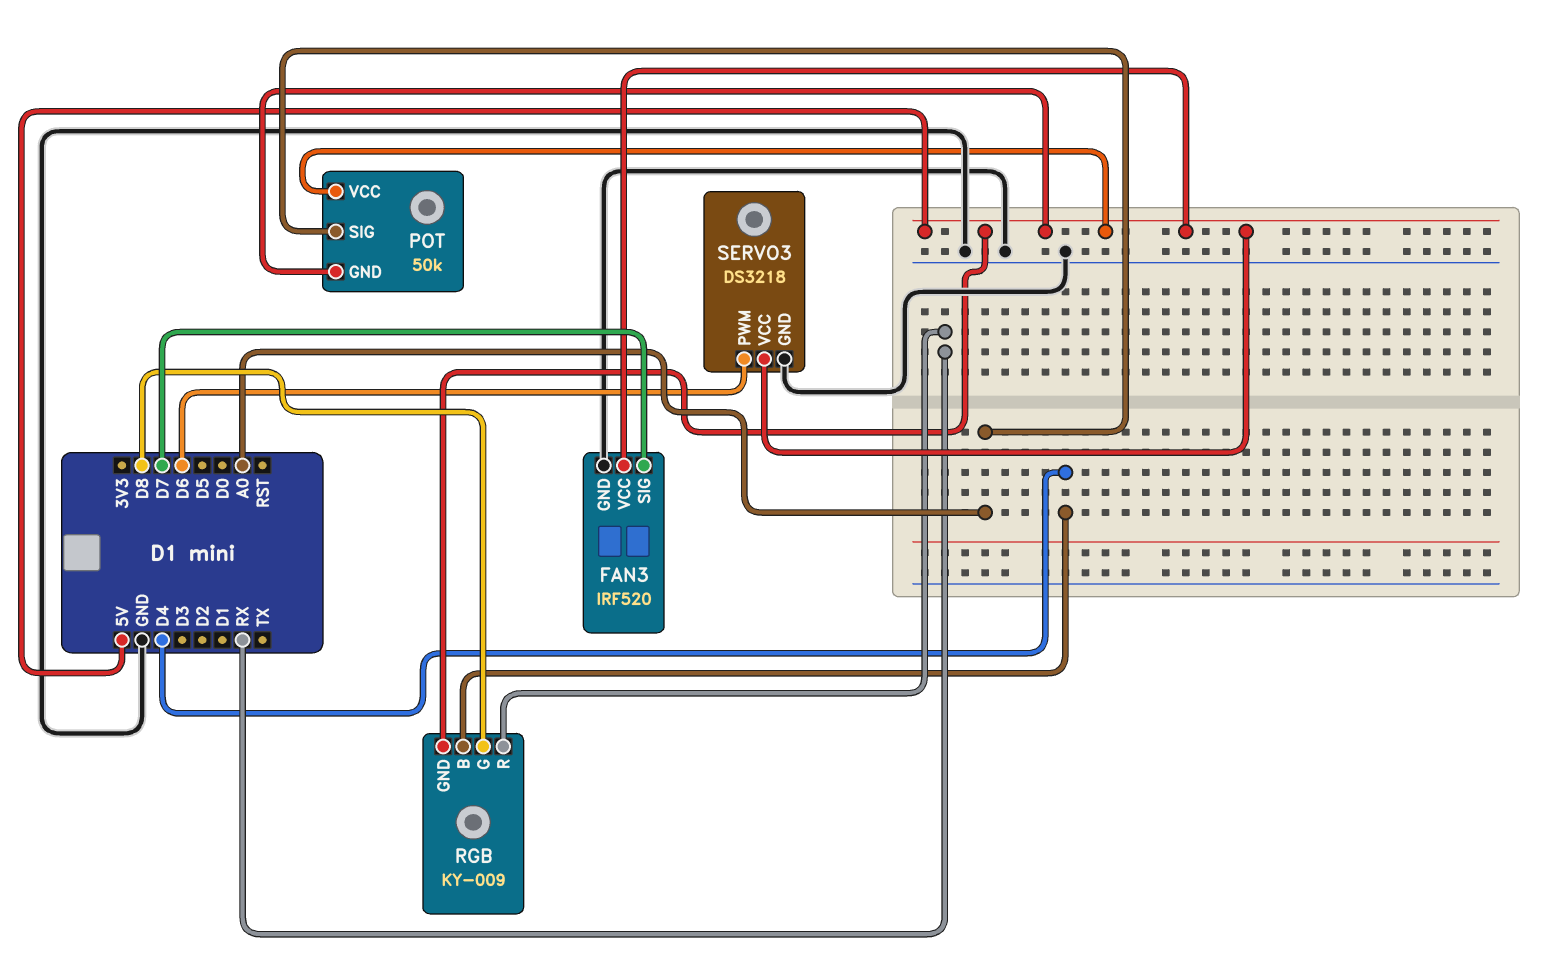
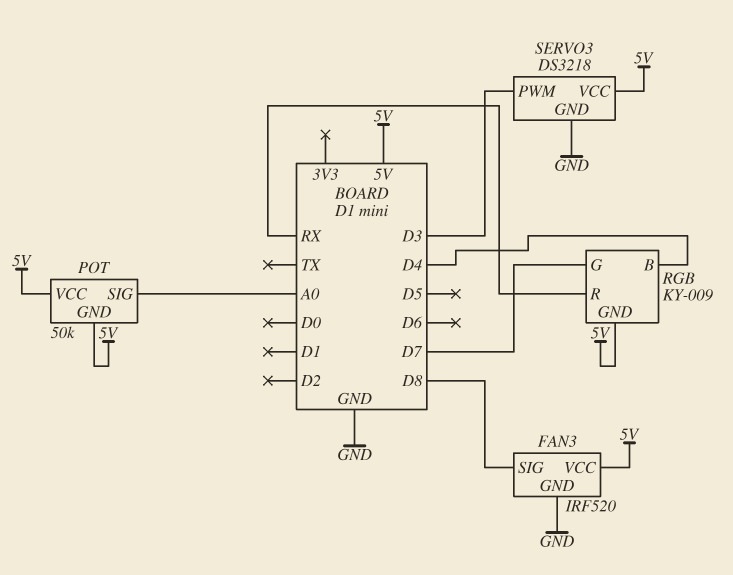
FAN3 pin SIG: D7 -> D8
RGB pin G: D8 -> D7
SERVO3 pin PWM: D6 -> D3

